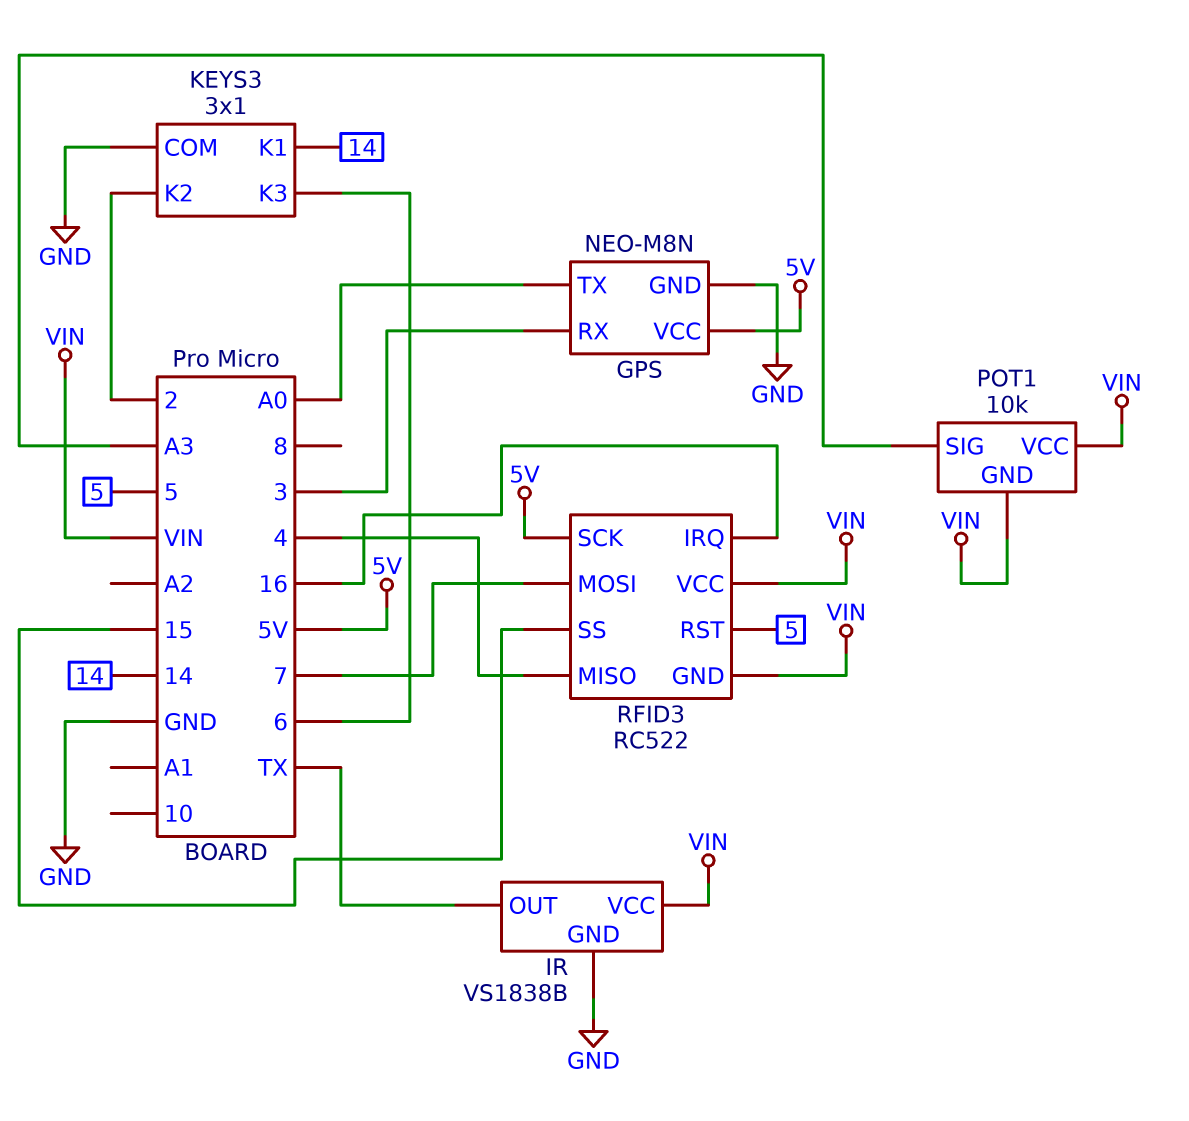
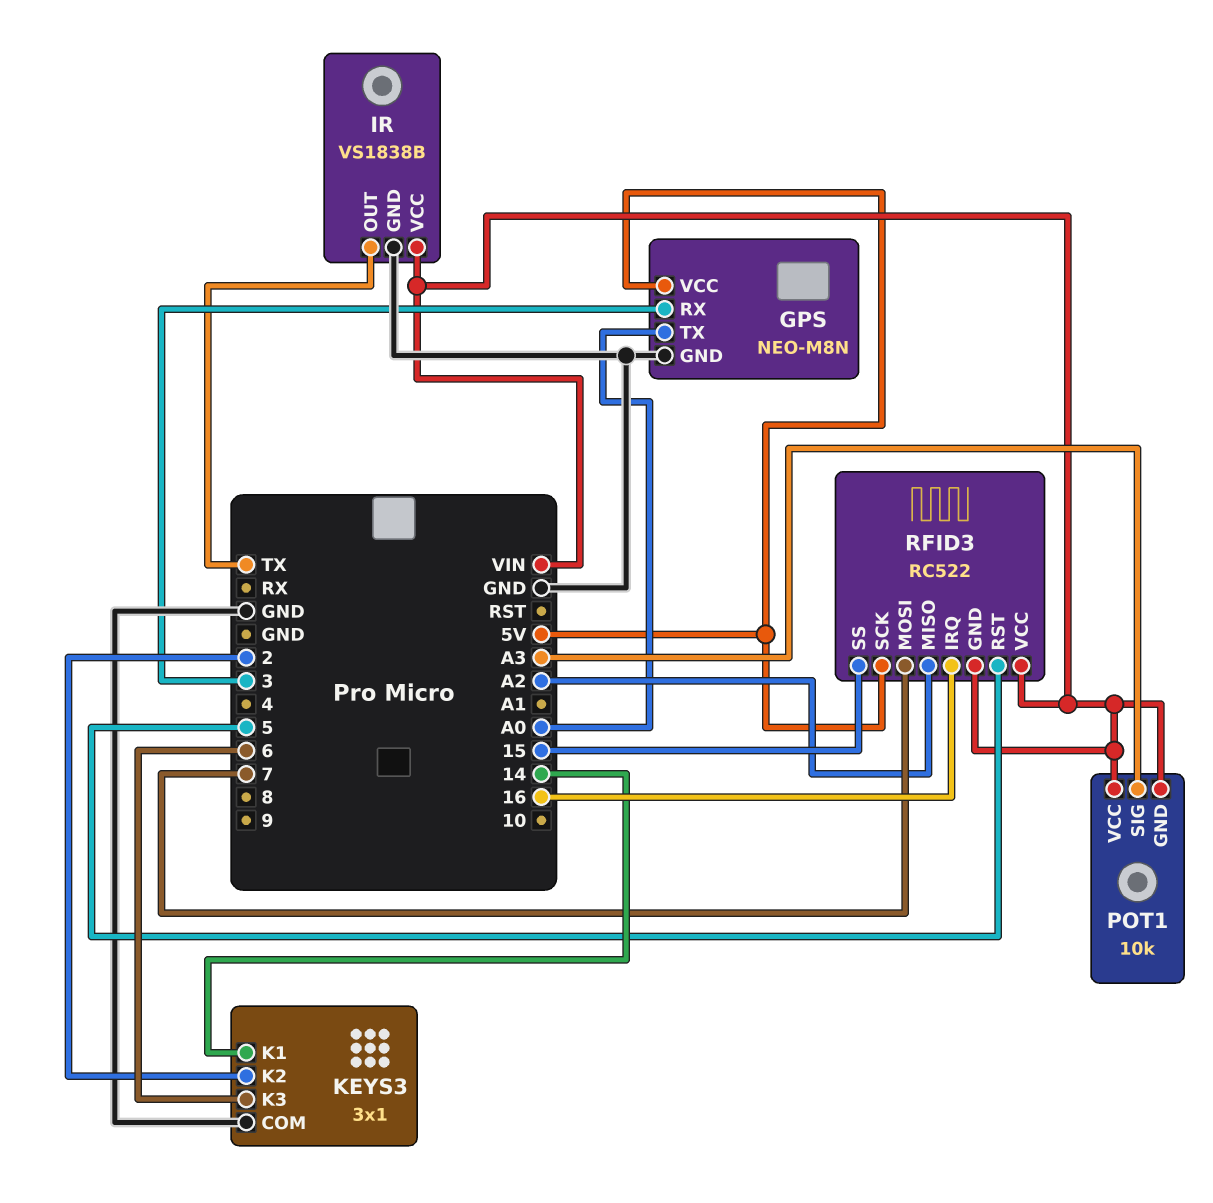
RFID3 pin MISO: 4 -> A2

